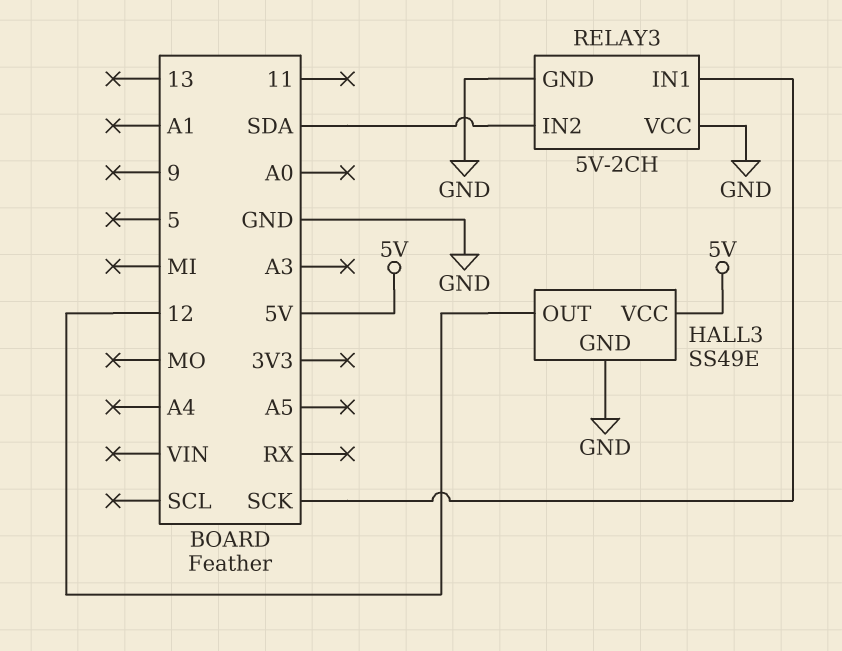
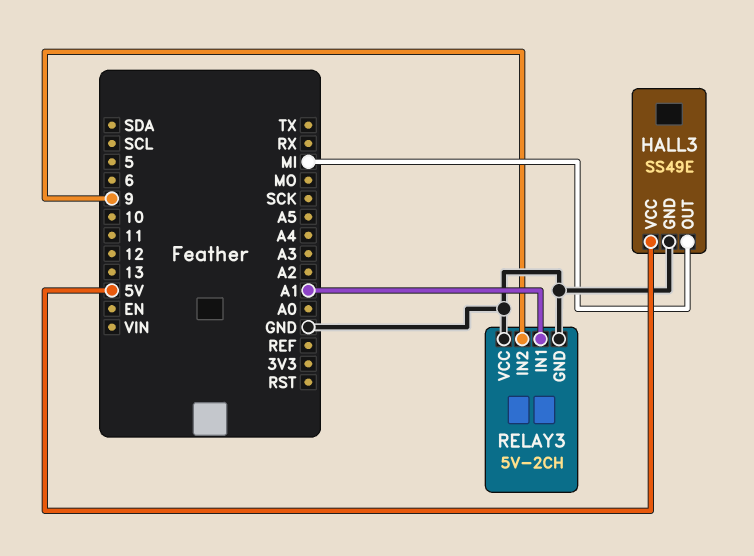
HALL3 pin OUT: 12 -> MI
RELAY3 pin IN1: SCK -> A1
RELAY3 pin IN2: SDA -> 9

